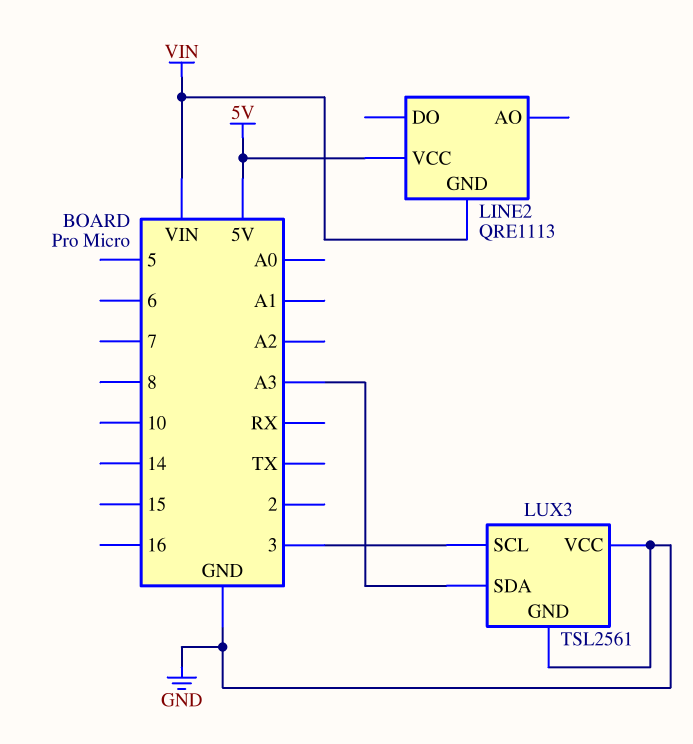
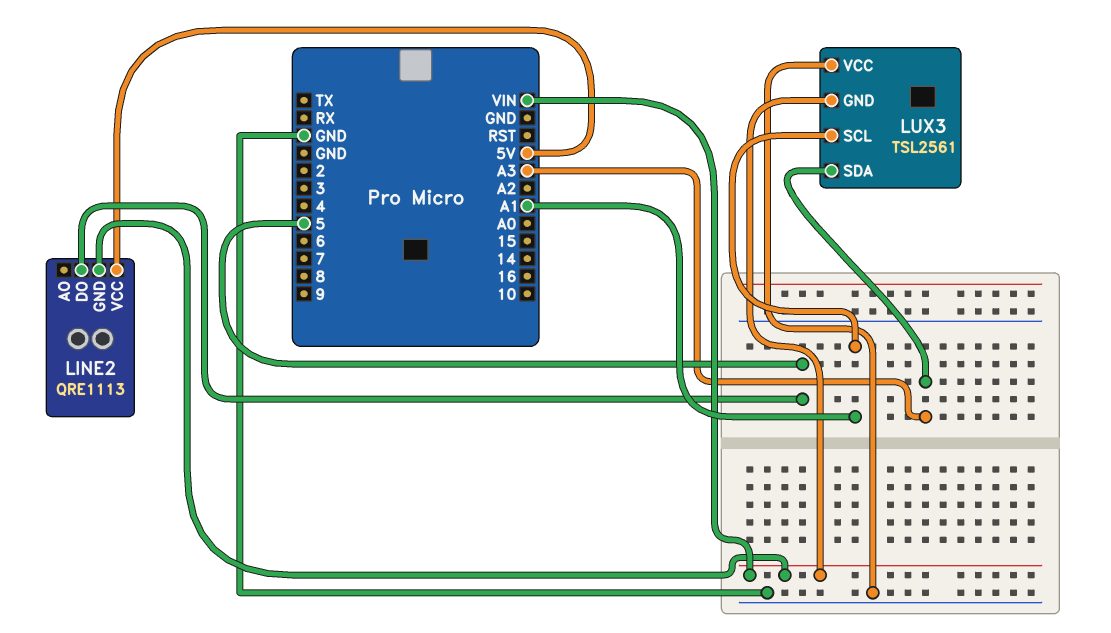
LINE2 pin DO: none -> 5
LUX3 pin GND: GND -> VIN
LUX3 pin SCL: 3 -> A1

